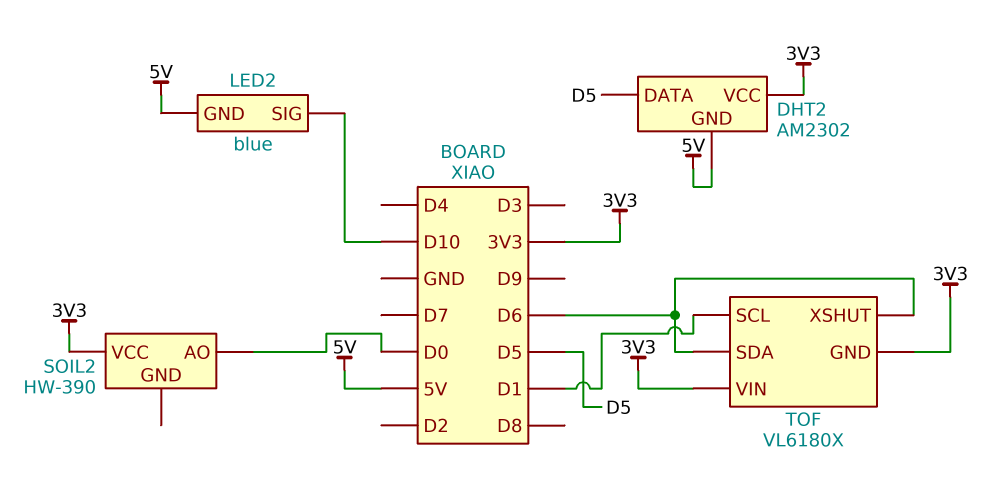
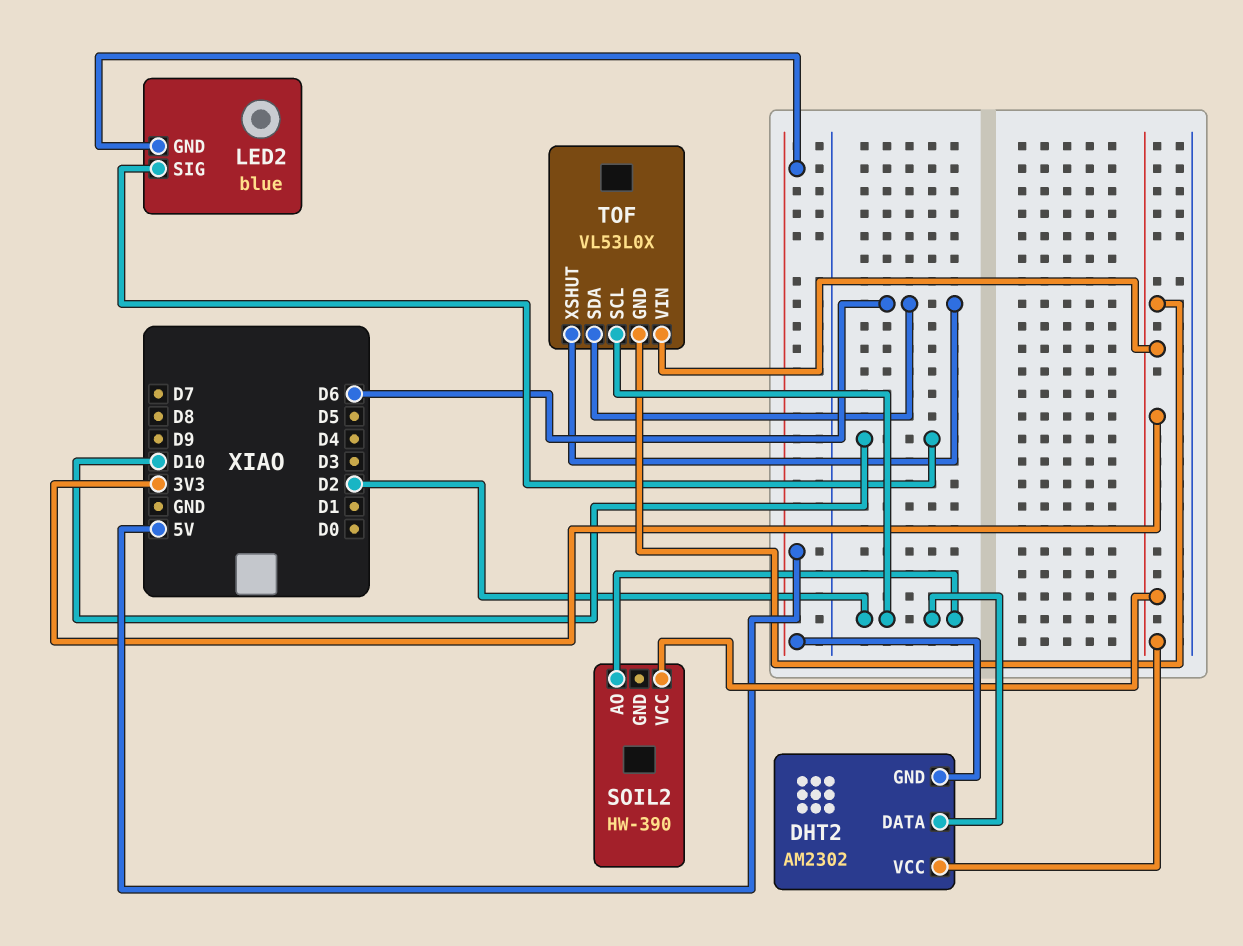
DHT2 pin DATA: D5 -> D2
SOIL2 pin AO: D0 -> D2
TOF: VL6180X -> VL53L0X
TOF pin SCL: D1 -> D2

